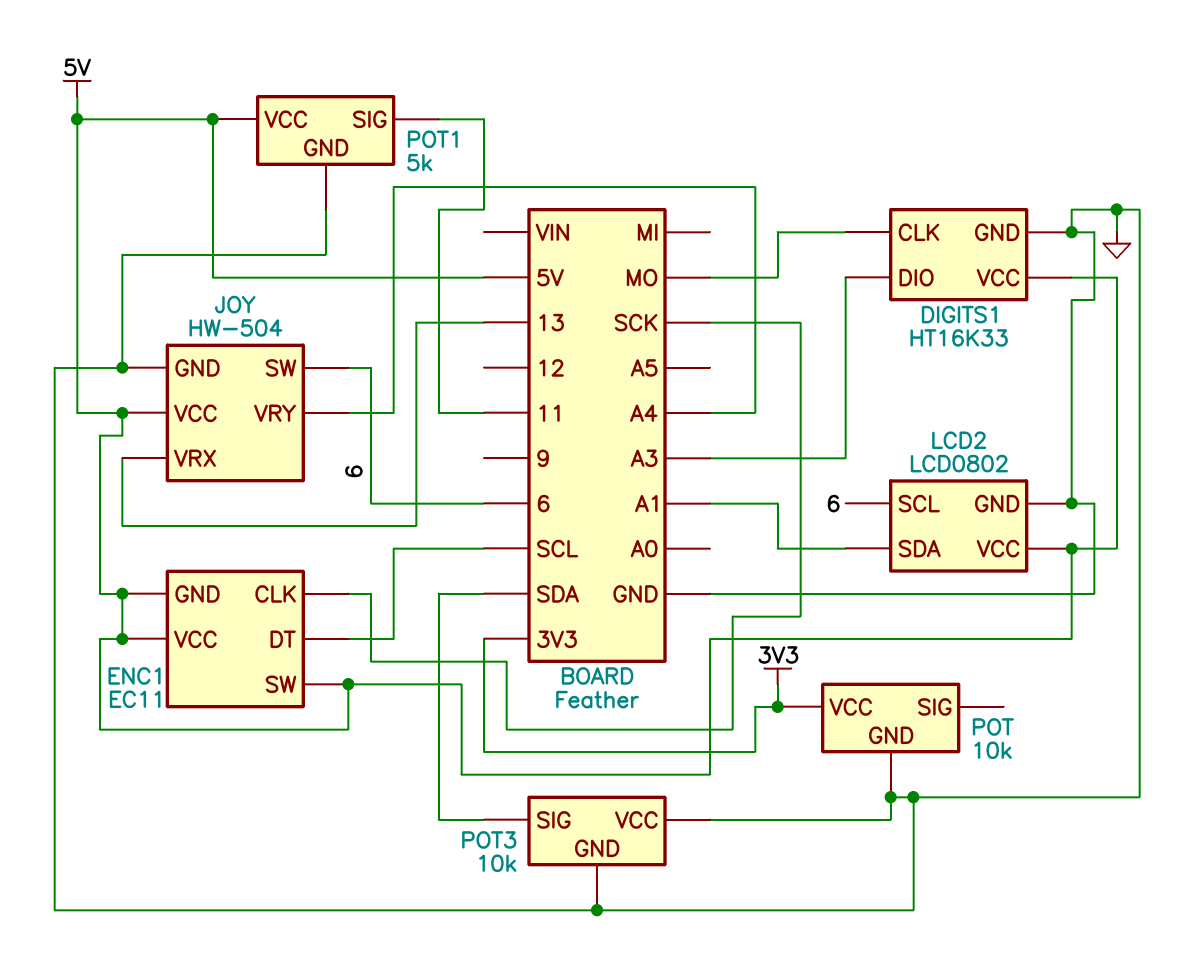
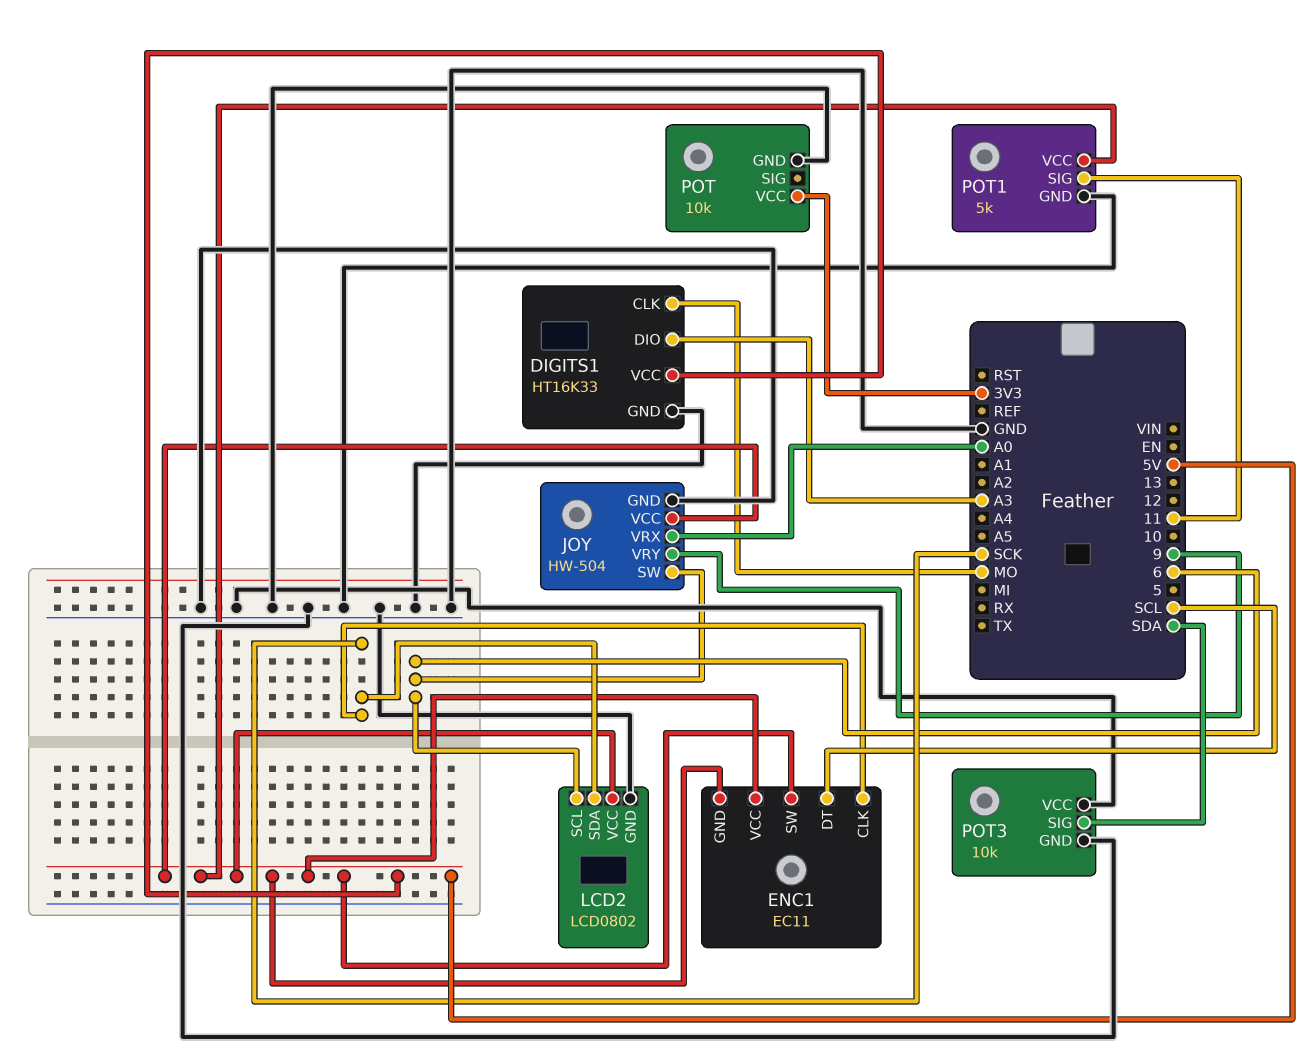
JOY pin VRX: 13 -> A0
JOY pin VRY: A4 -> 9
LCD2 pin SDA: A1 -> SCK

